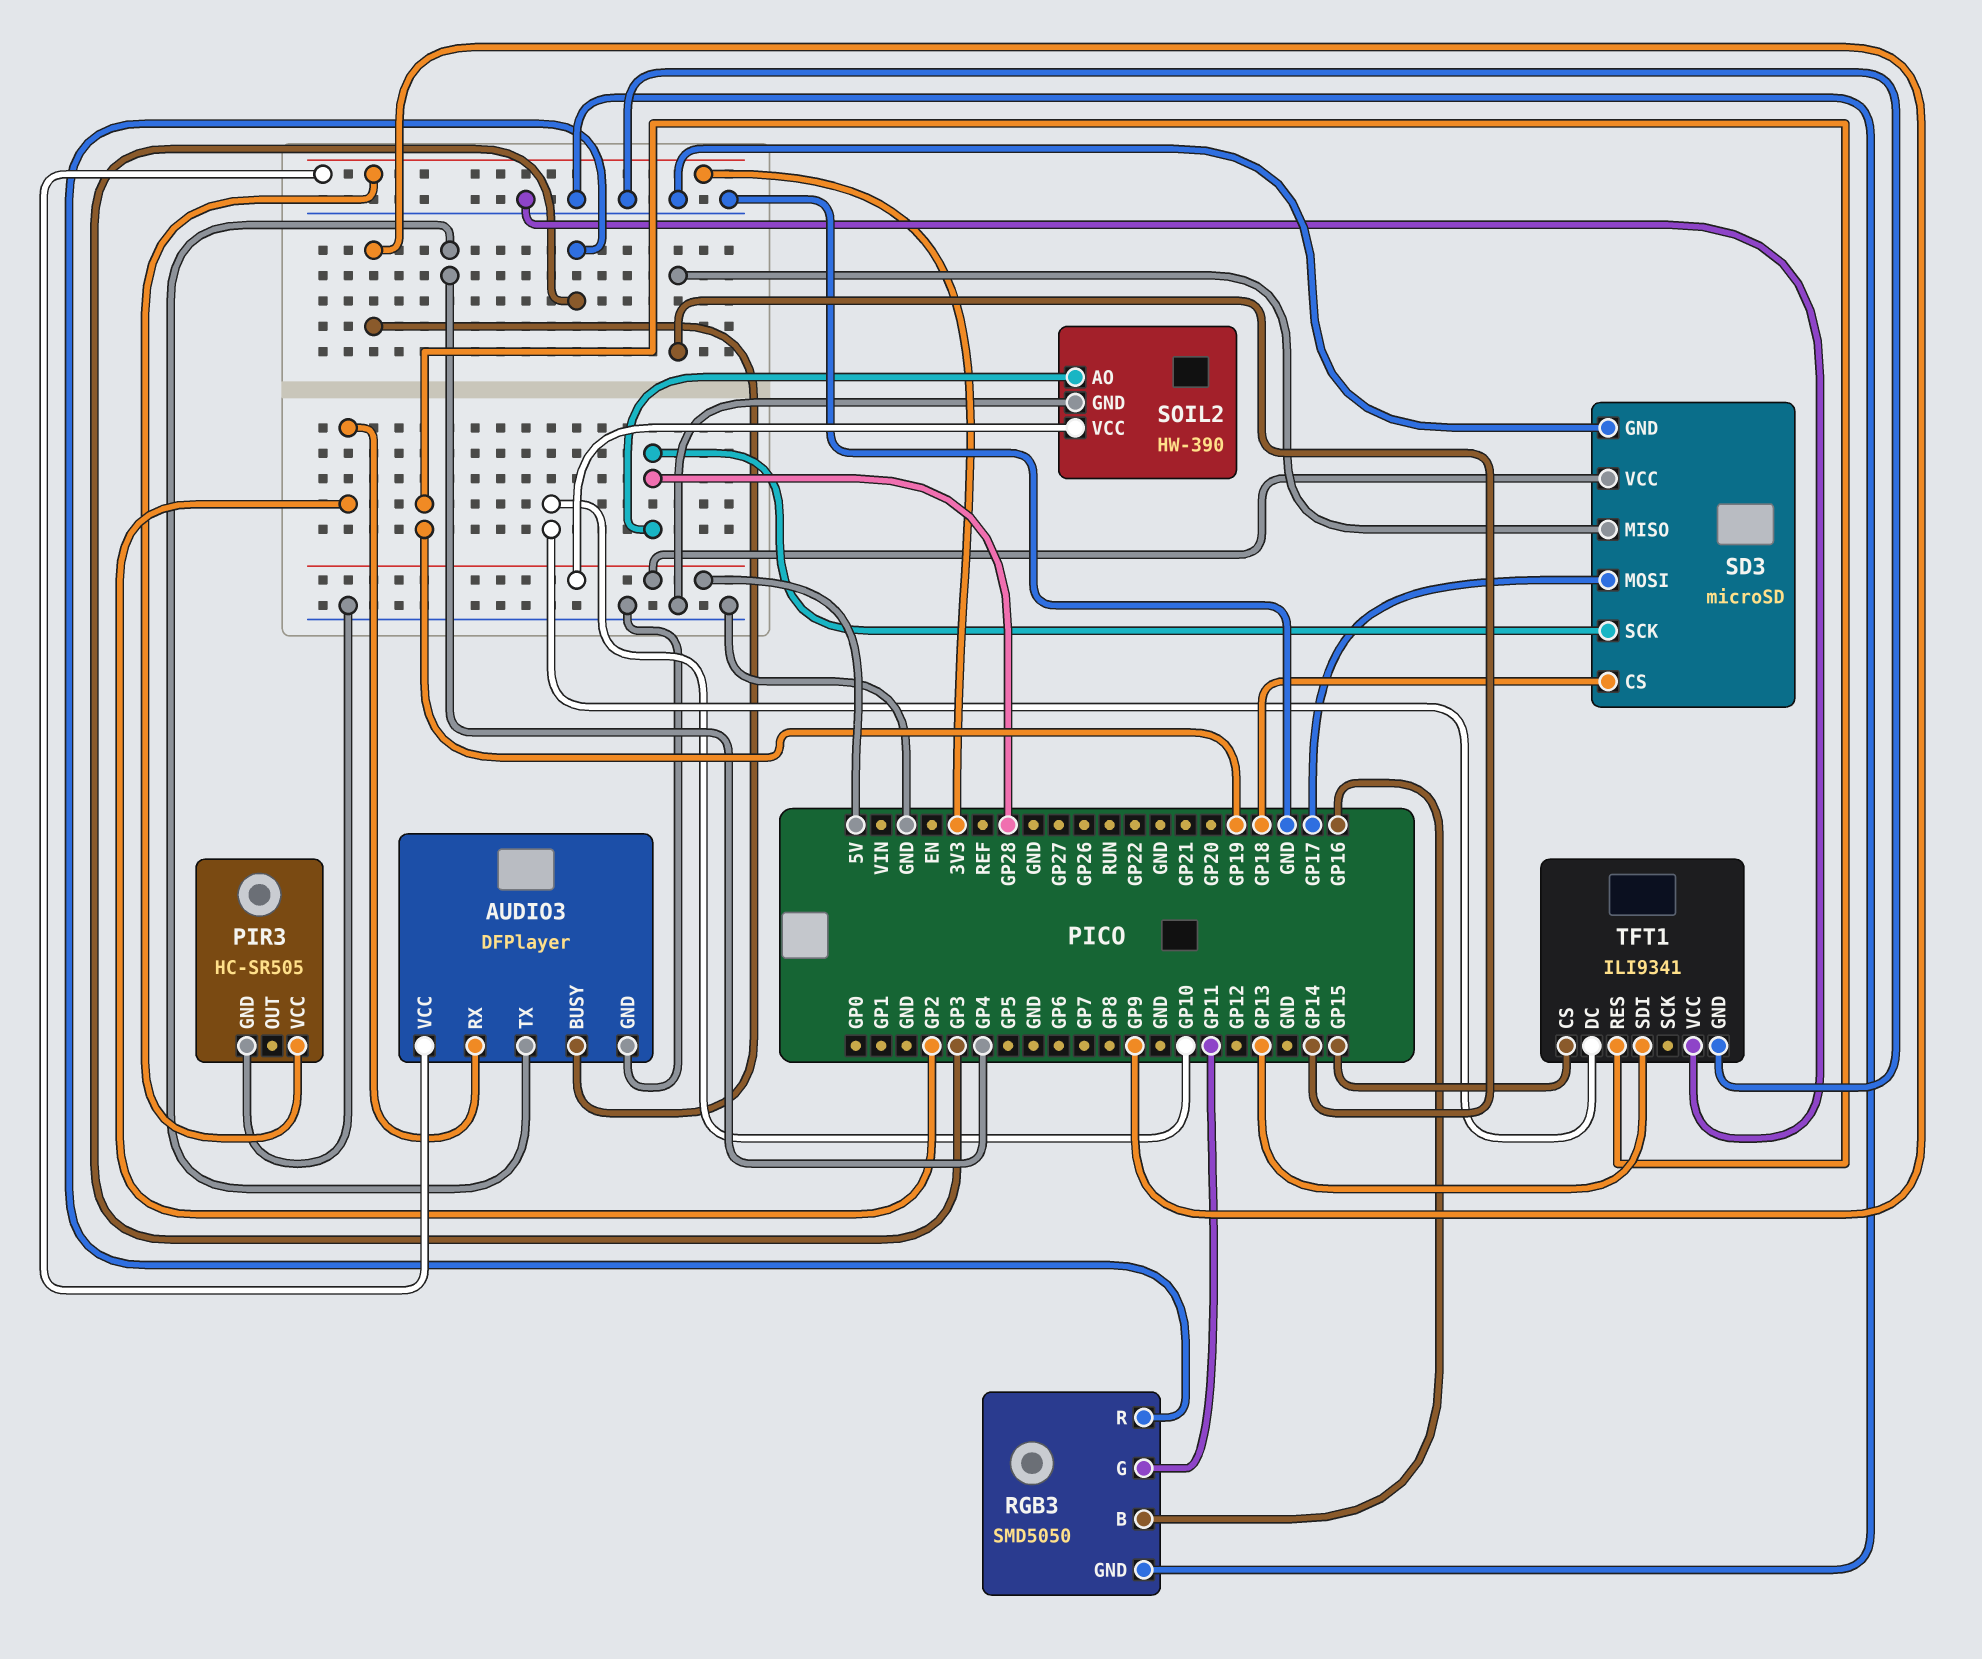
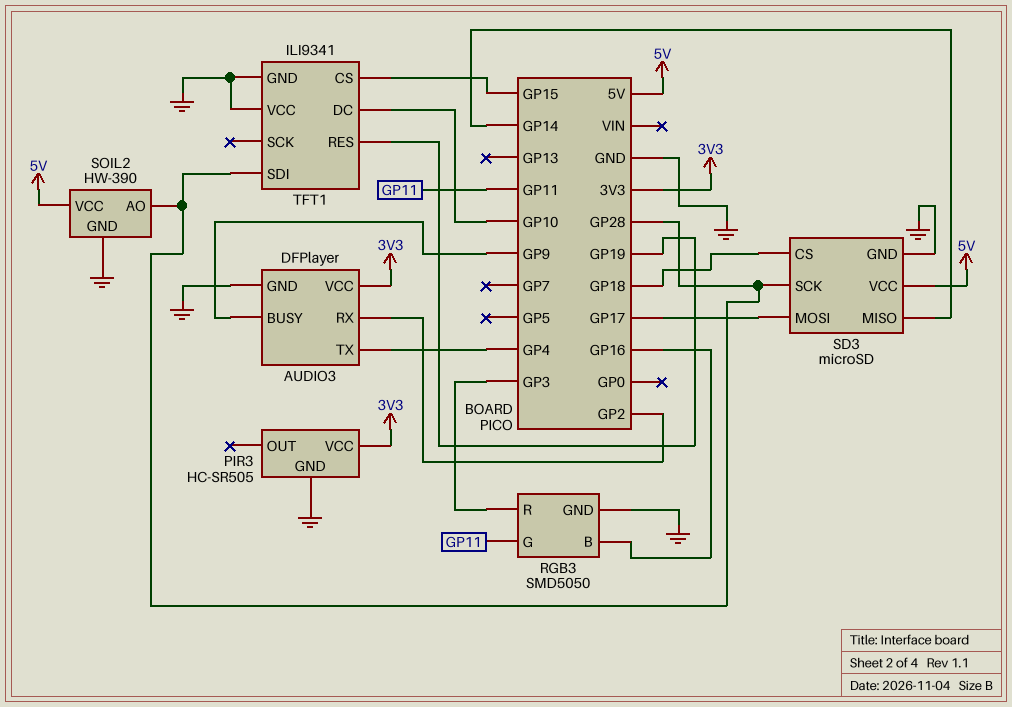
TFT1 pin SDI: GP13 -> GP28

